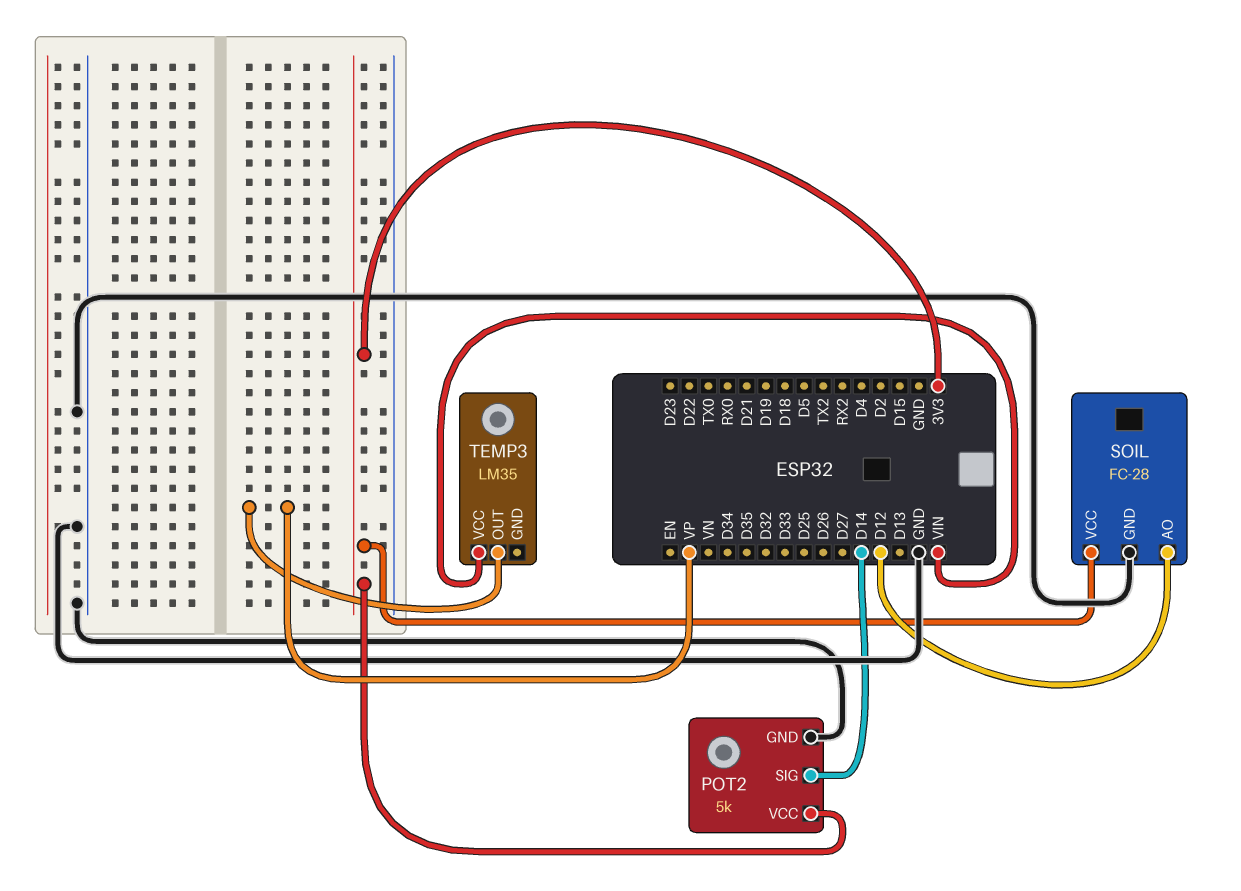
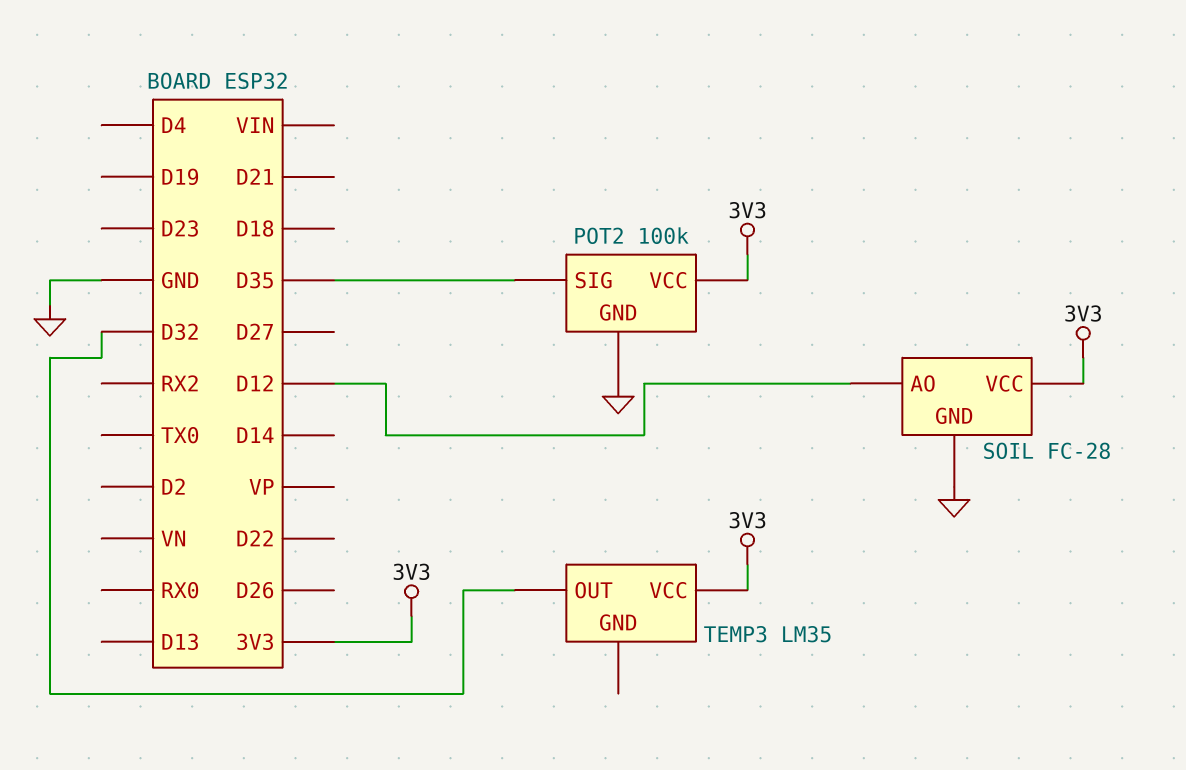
POT2: 5k -> 100k
POT2 pin SIG: D14 -> D35
TEMP3 pin OUT: VP -> D32
TEMP3 pin VCC: VIN -> 3V3

